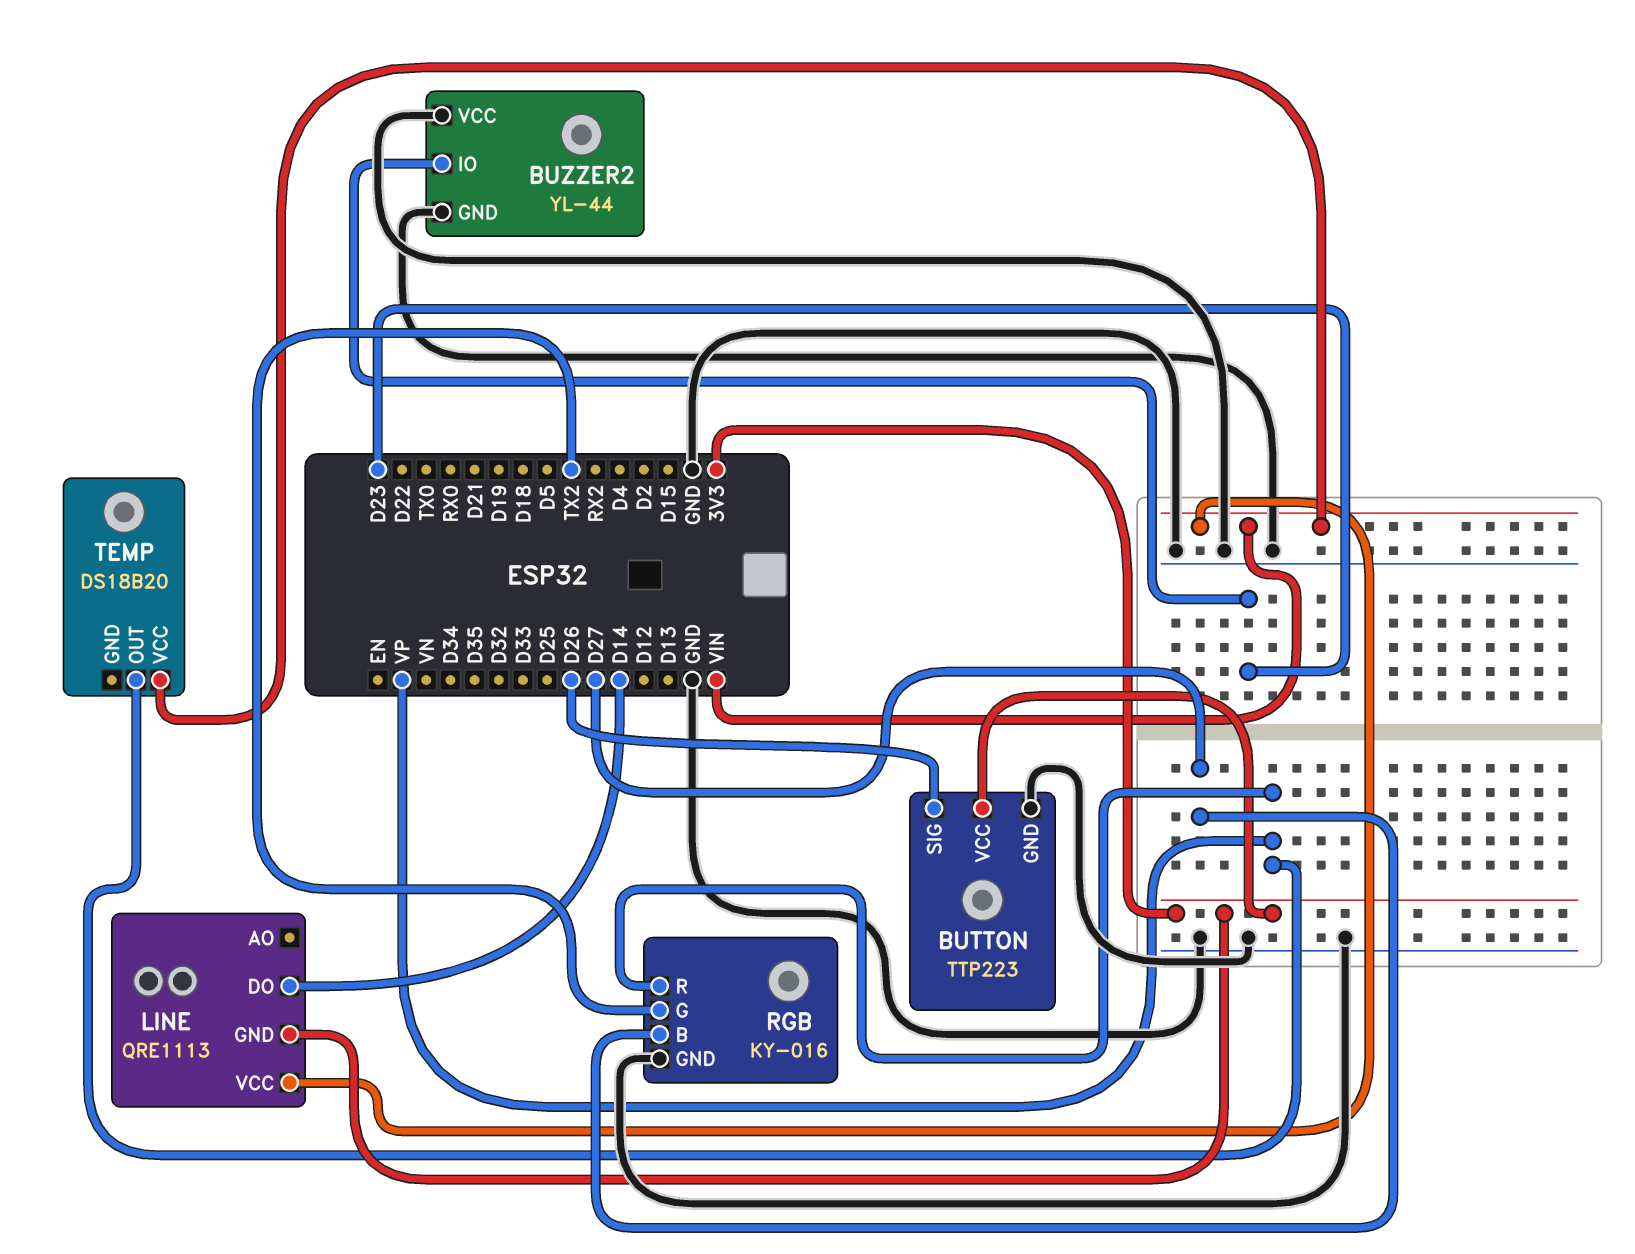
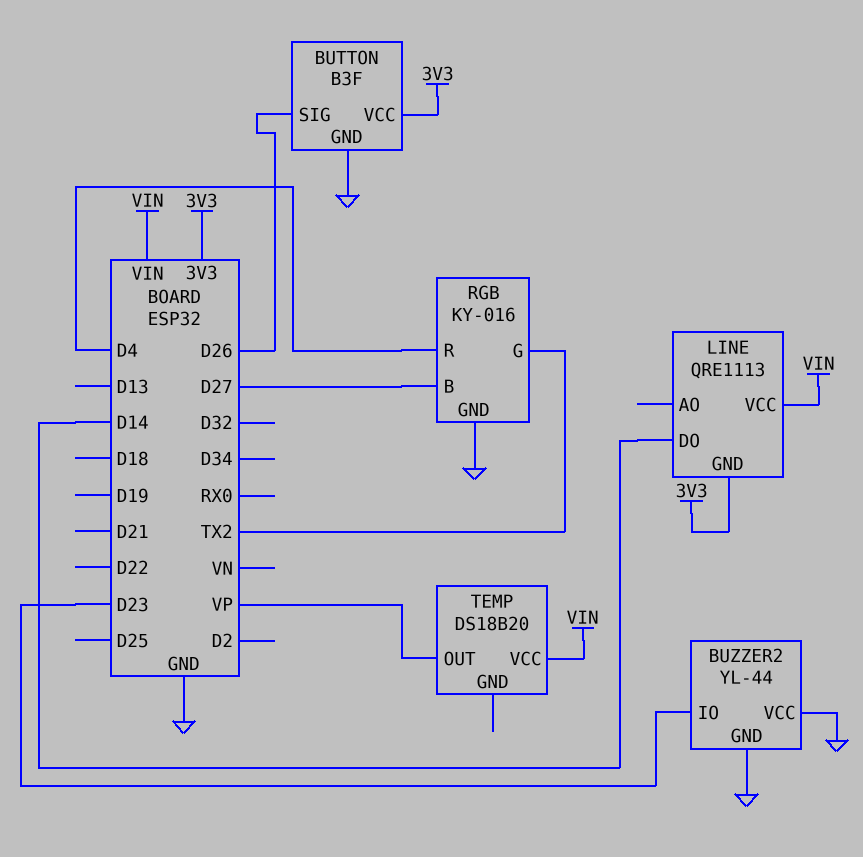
BUTTON: TTP223 -> B3F
RGB pin R: VP -> D4

